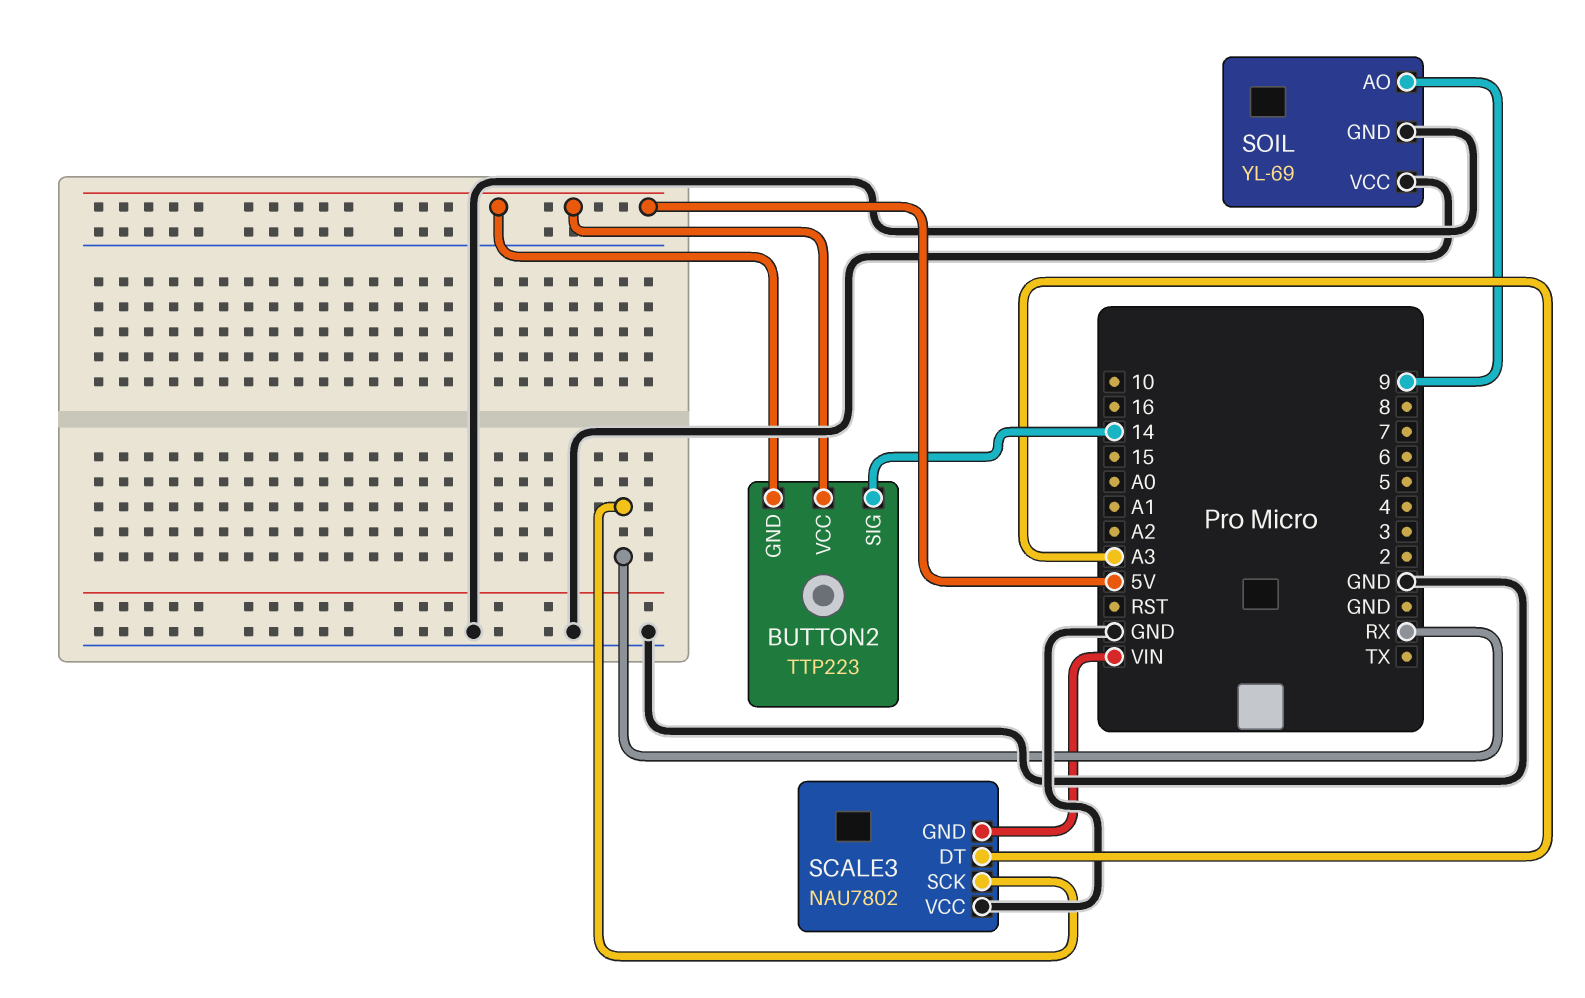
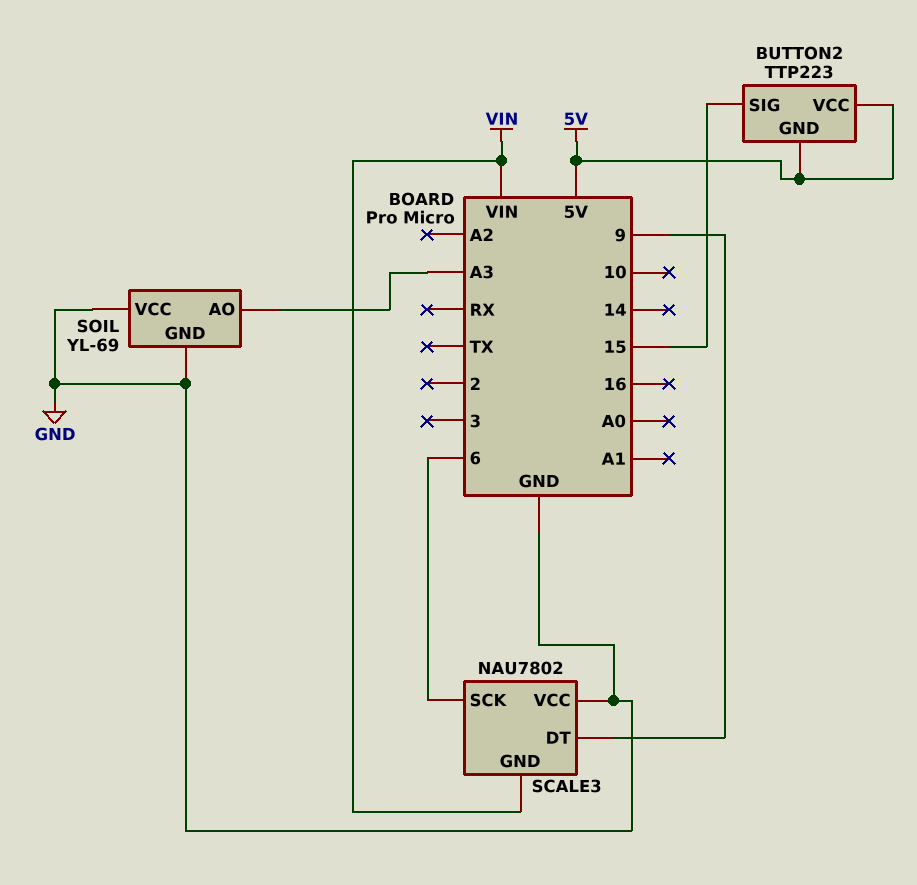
BUTTON2 pin SIG: 14 -> 15
SCALE3 pin DT: A3 -> 9
SCALE3 pin SCK: RX -> 6
SOIL pin AO: 9 -> A3

